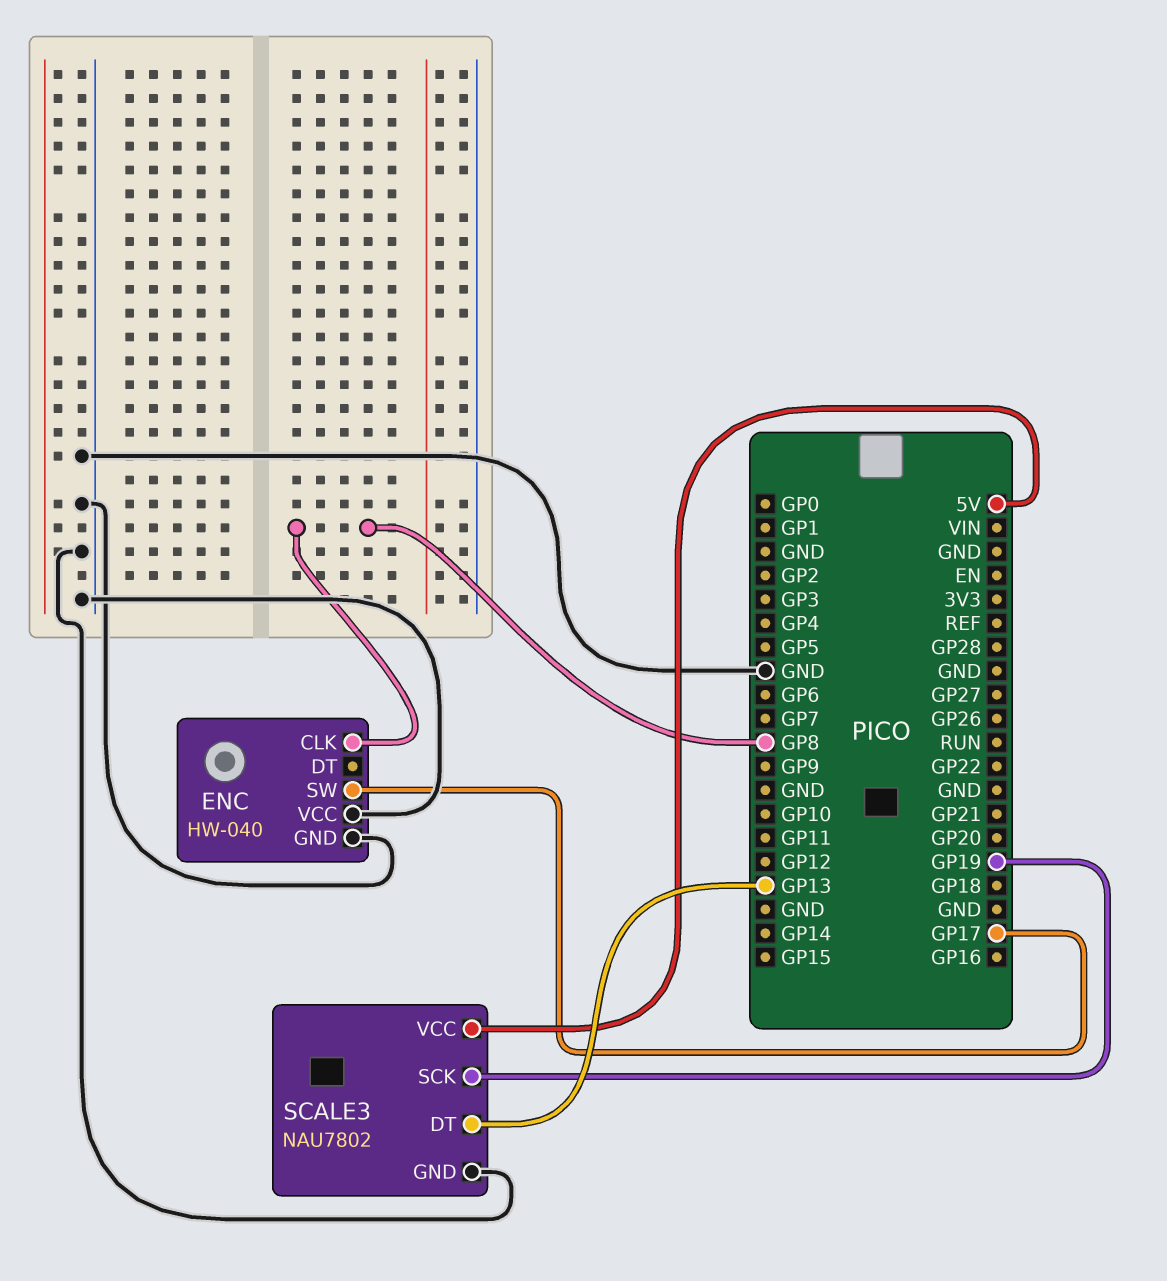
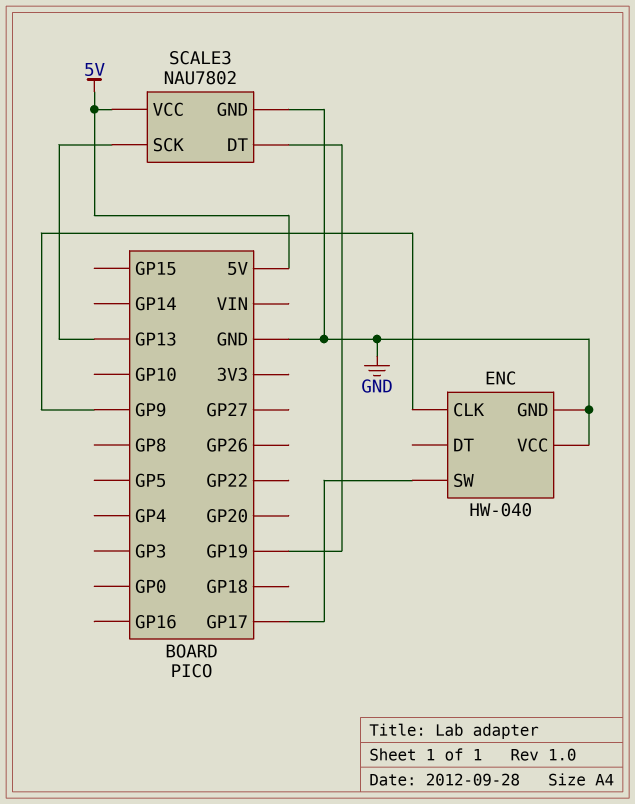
ENC pin CLK: GP8 -> GP9
SCALE3 pin DT: GP13 -> GP19
SCALE3 pin SCK: GP19 -> GP13

